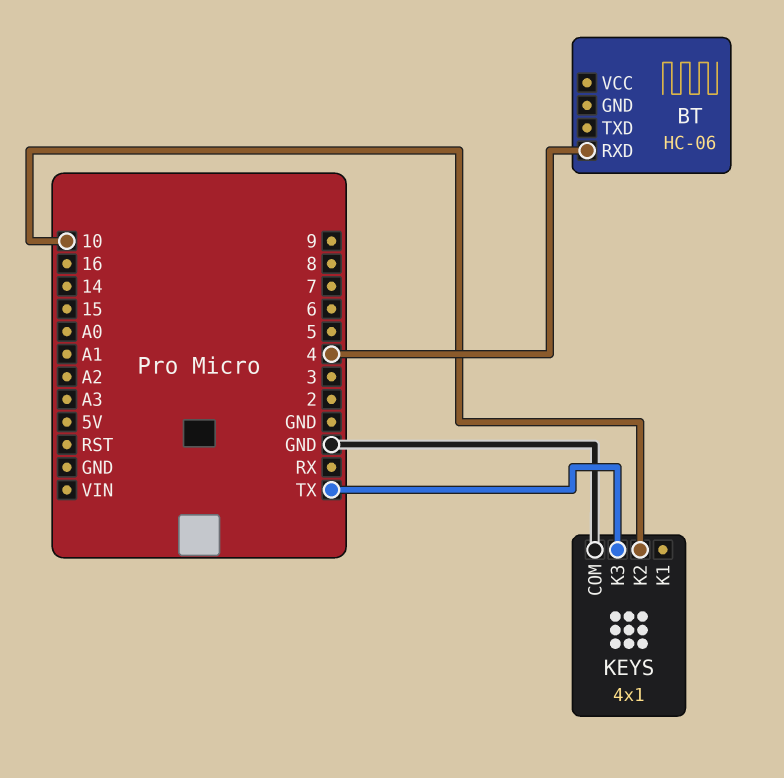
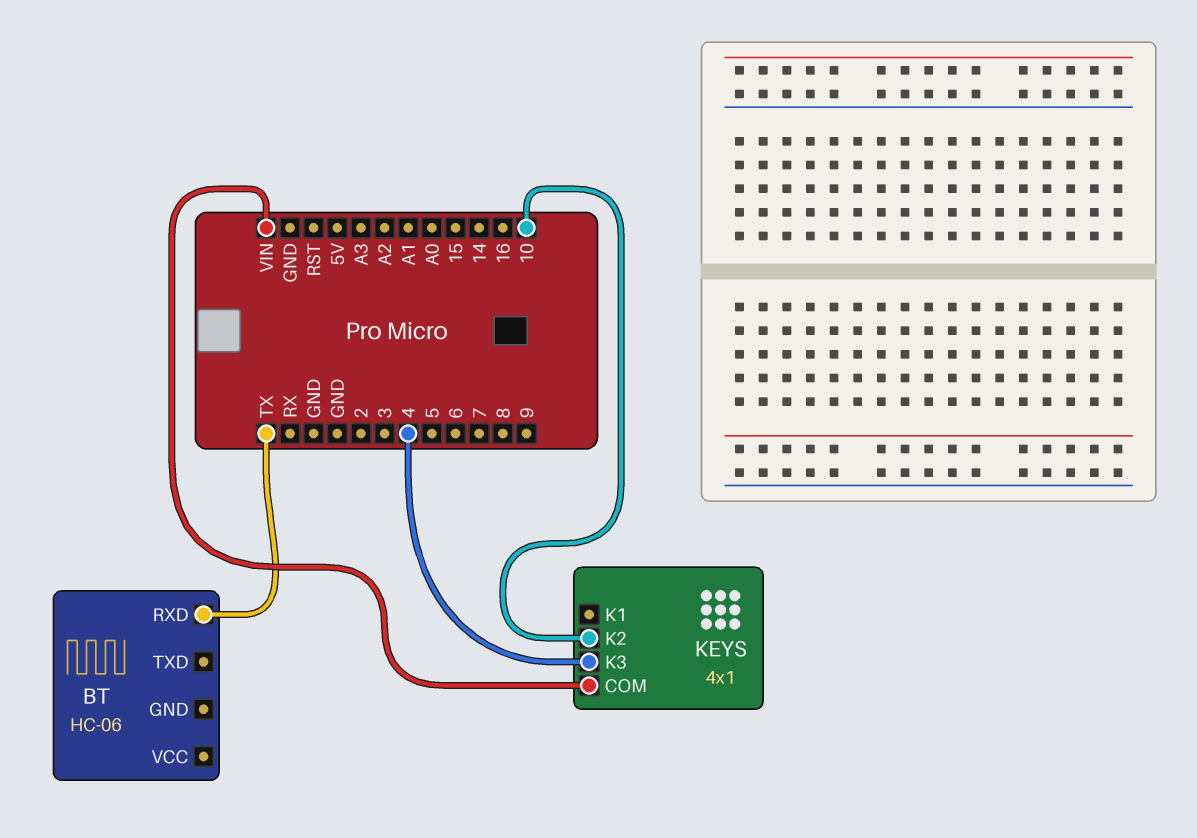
BT pin RXD: 4 -> TX
KEYS pin COM: GND -> VIN
KEYS pin K3: TX -> 4

